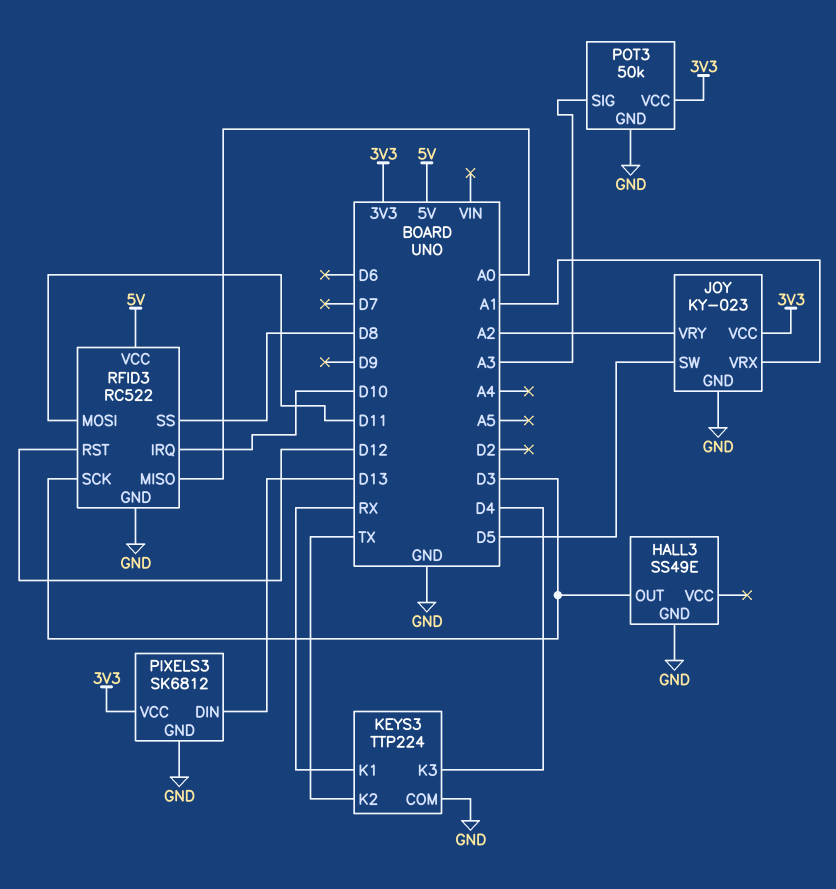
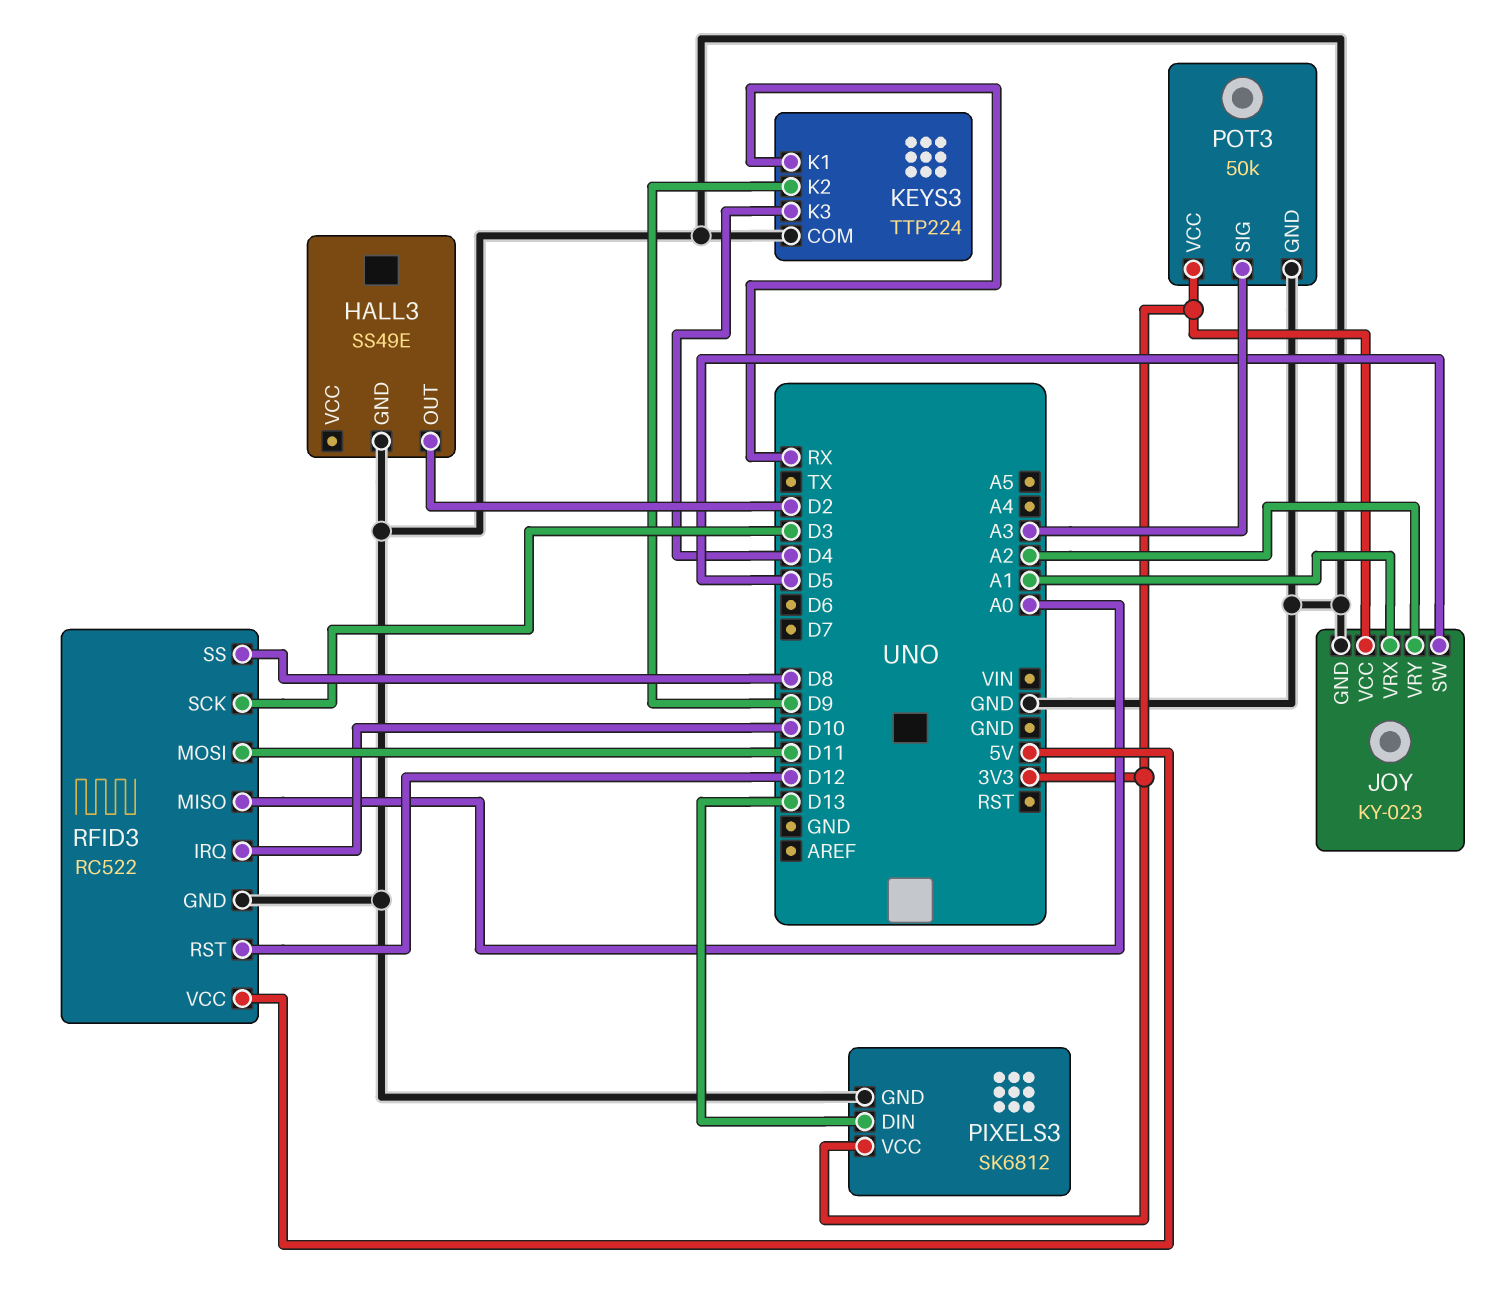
HALL3 pin OUT: D3 -> D2
KEYS3 pin K2: TX -> D9

